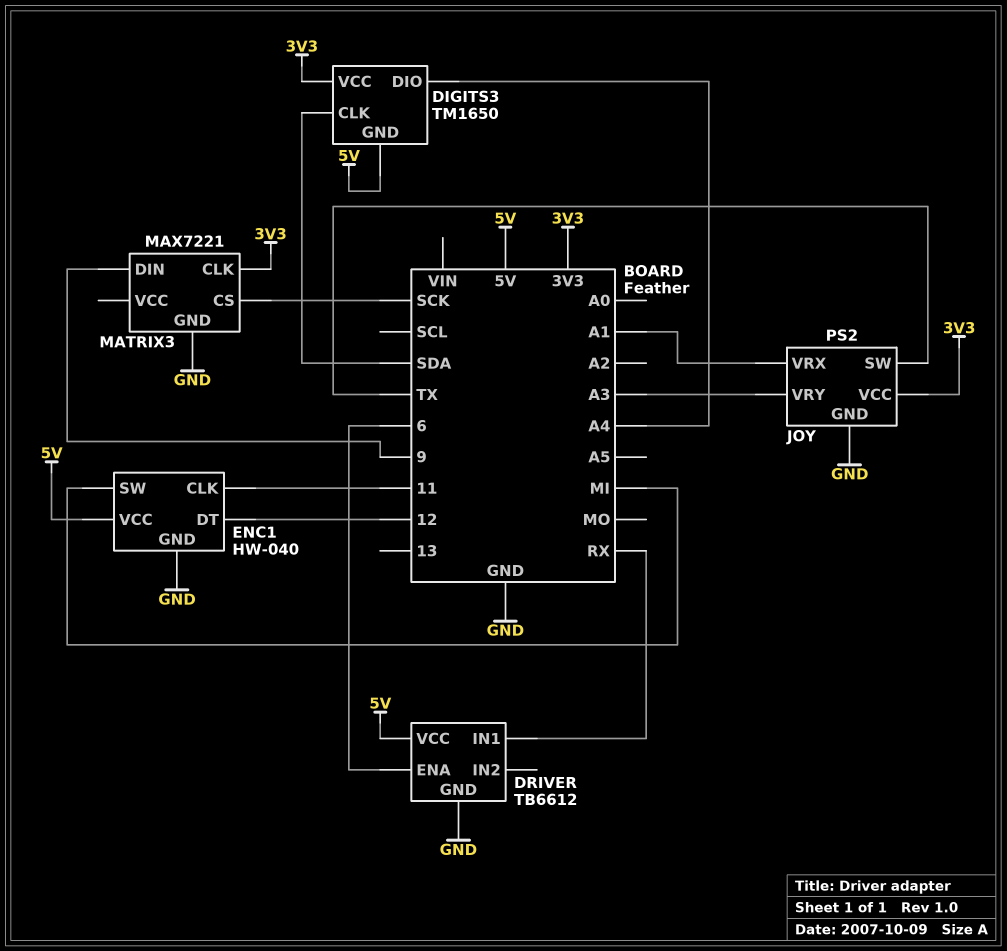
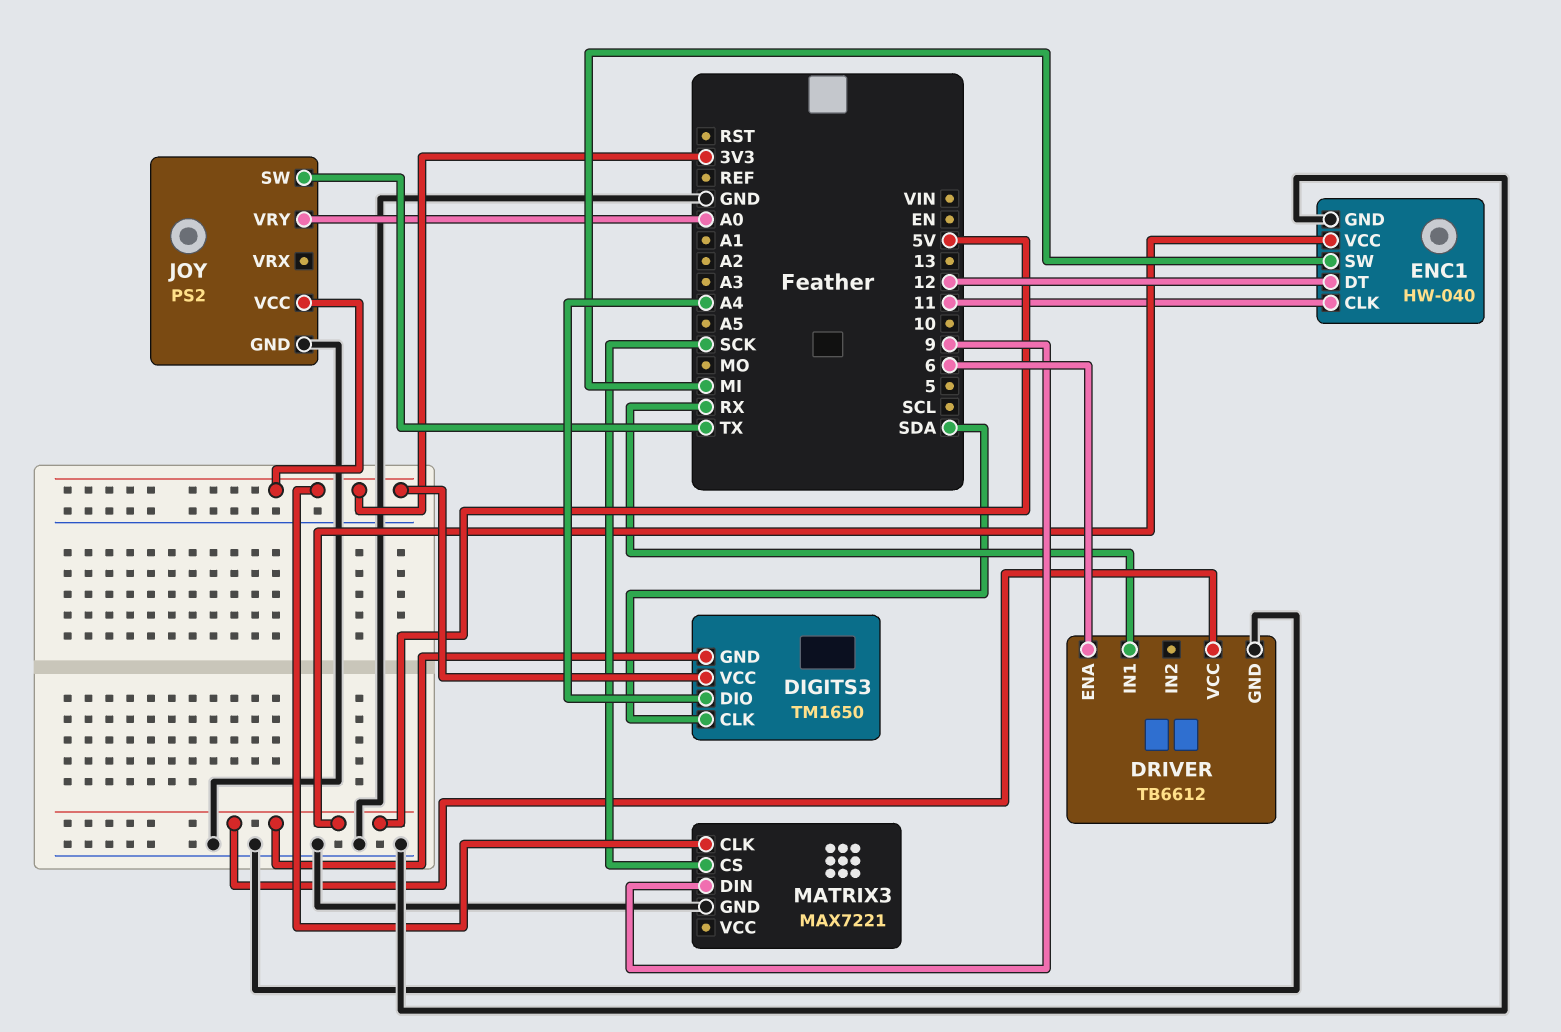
JOY pin VRX: A1 -> none
JOY pin VRY: A3 -> A0

